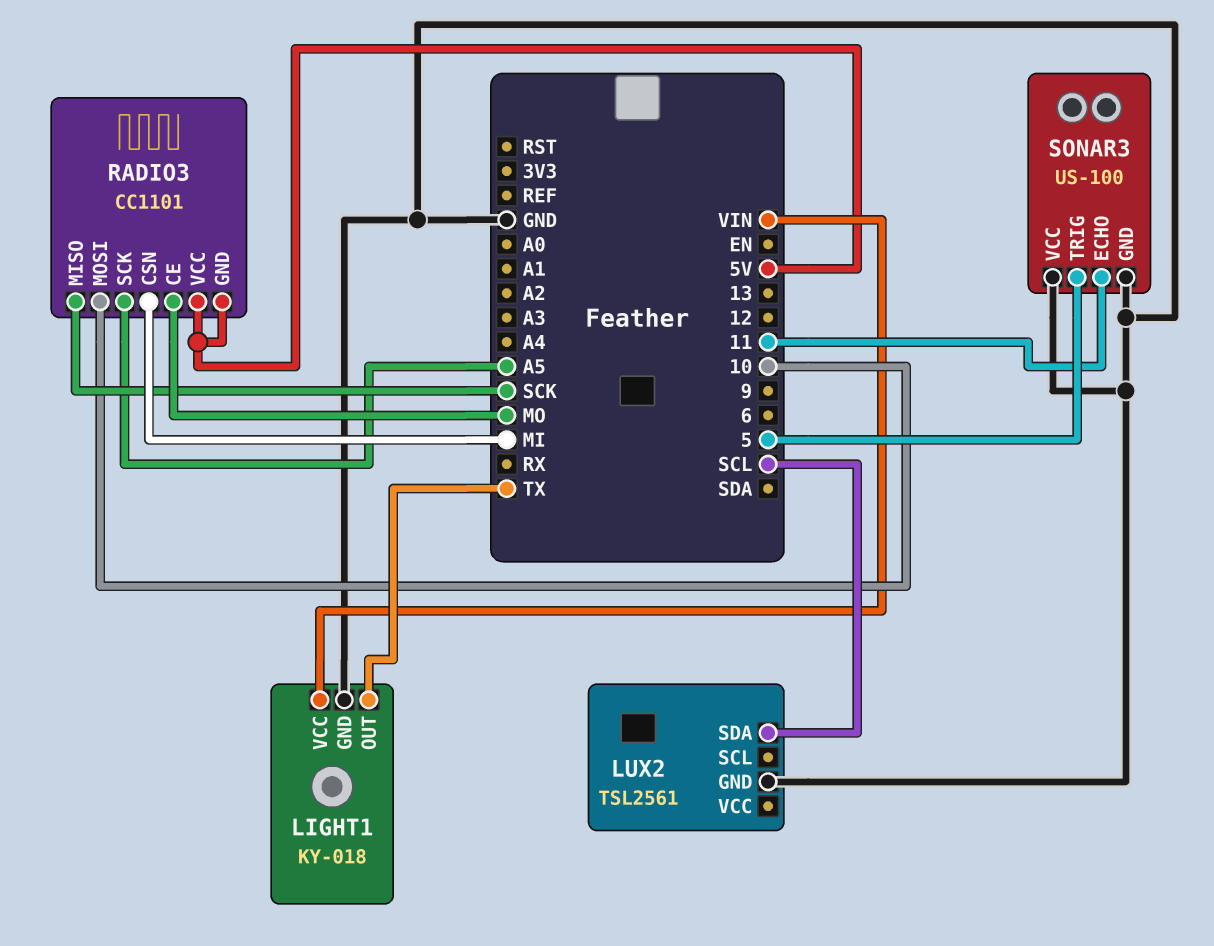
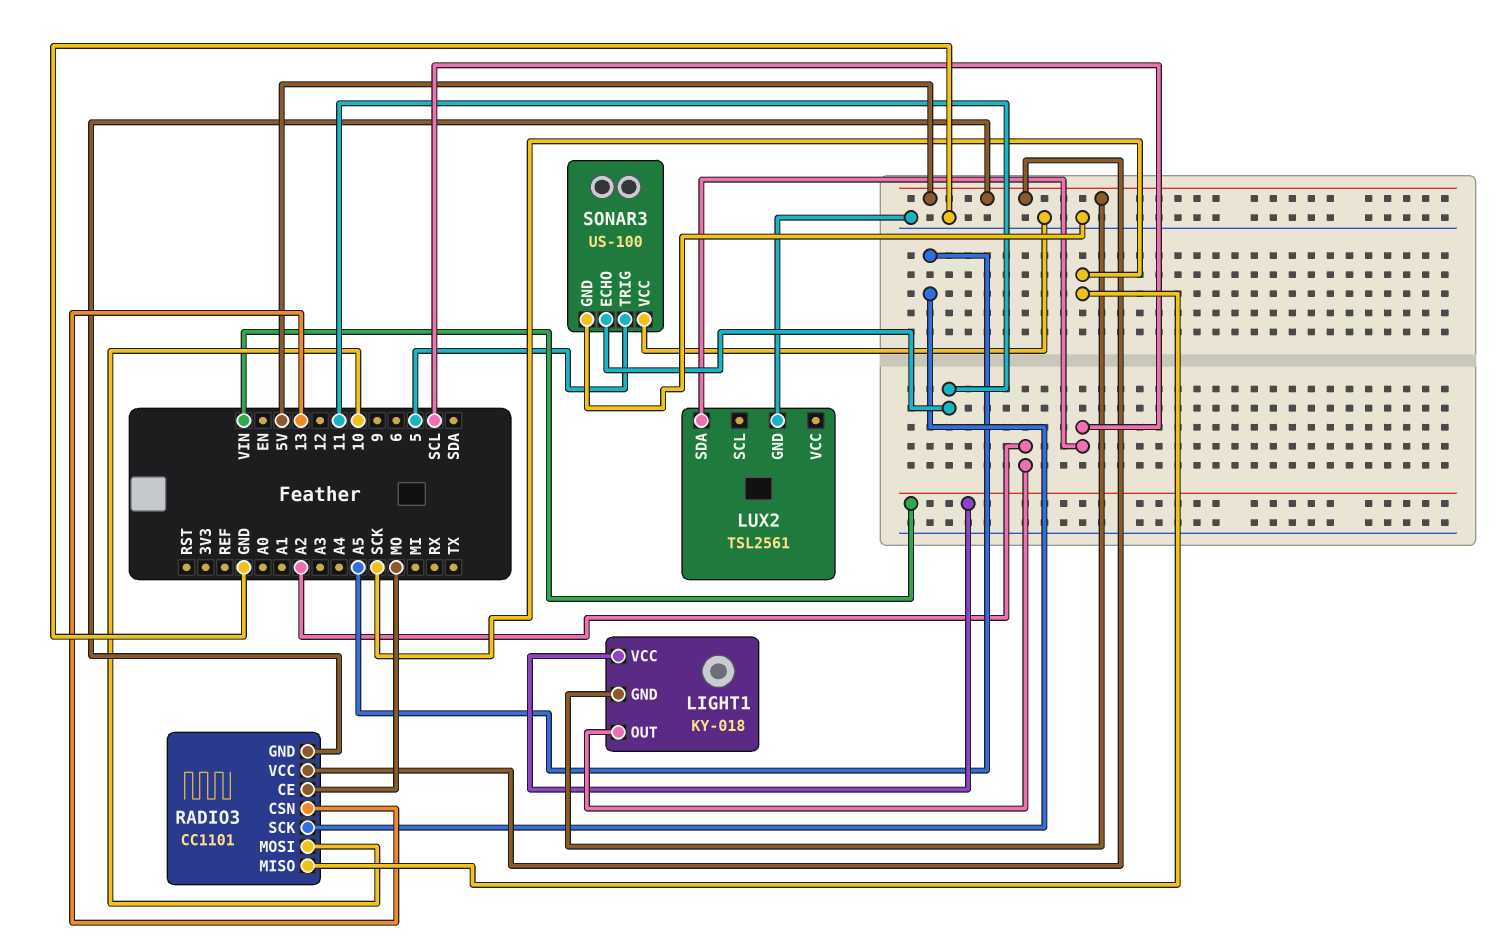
LIGHT1 pin GND: GND -> 5V
LIGHT1 pin OUT: TX -> A2
RADIO3 pin CSN: MI -> 13

